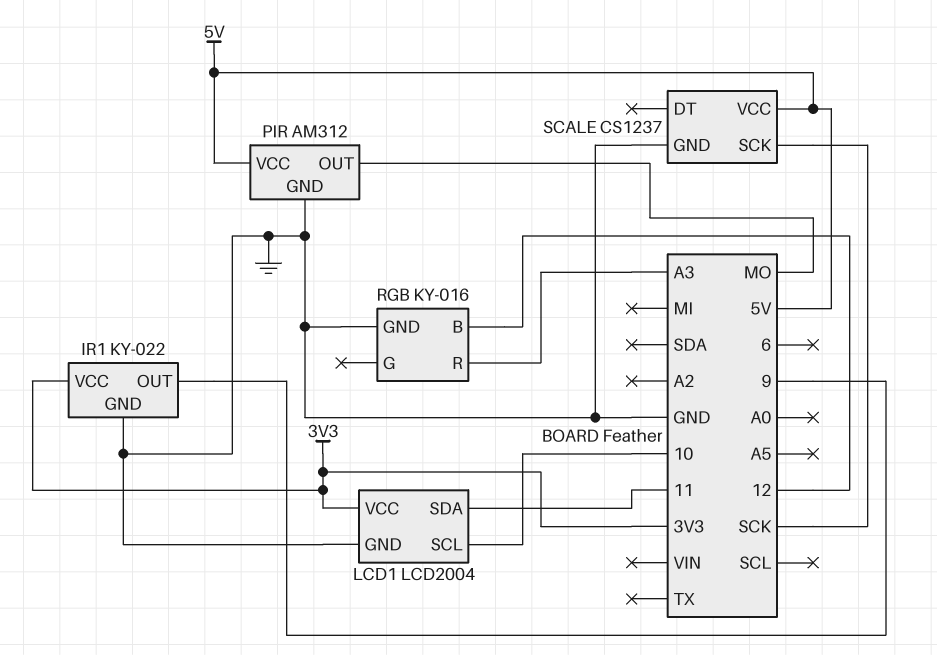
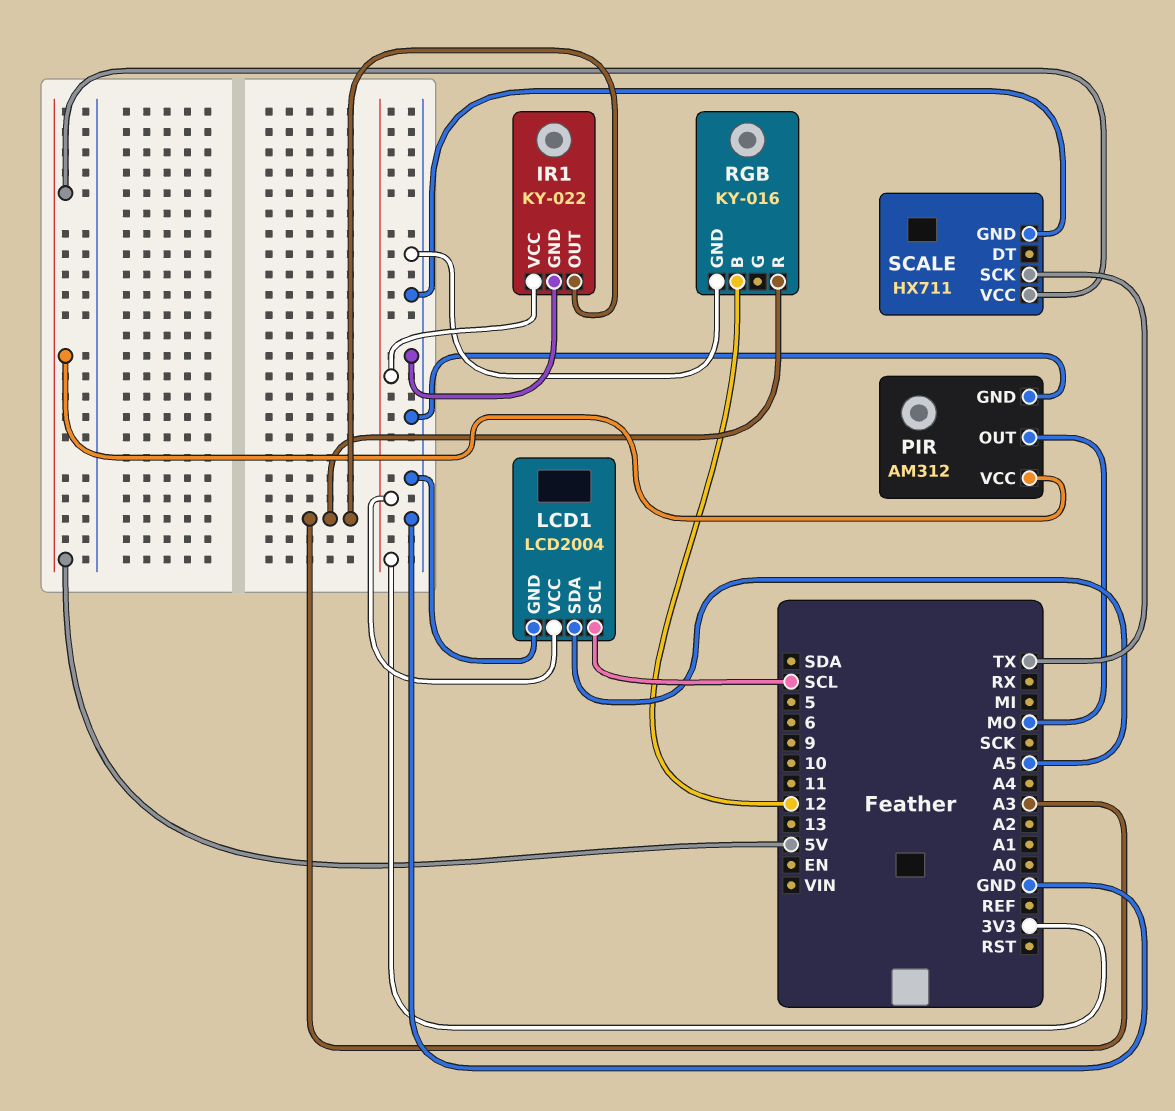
IR1 pin OUT: 9 -> A3
LCD1 pin SCL: 10 -> SCL
LCD1 pin SDA: 11 -> A5
SCALE: CS1237 -> HX711
SCALE pin SCK: SCK -> TX

